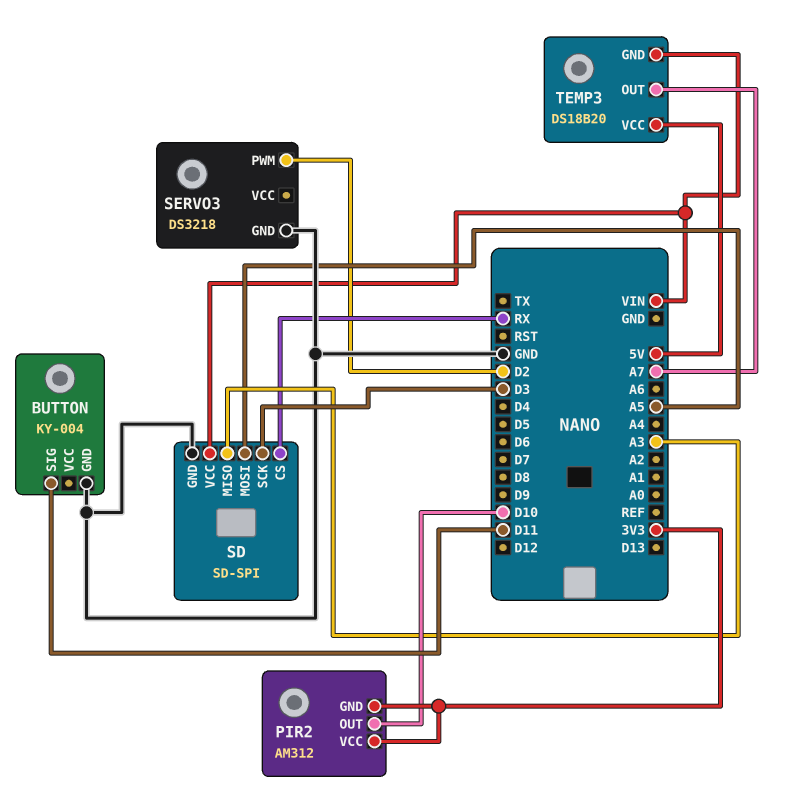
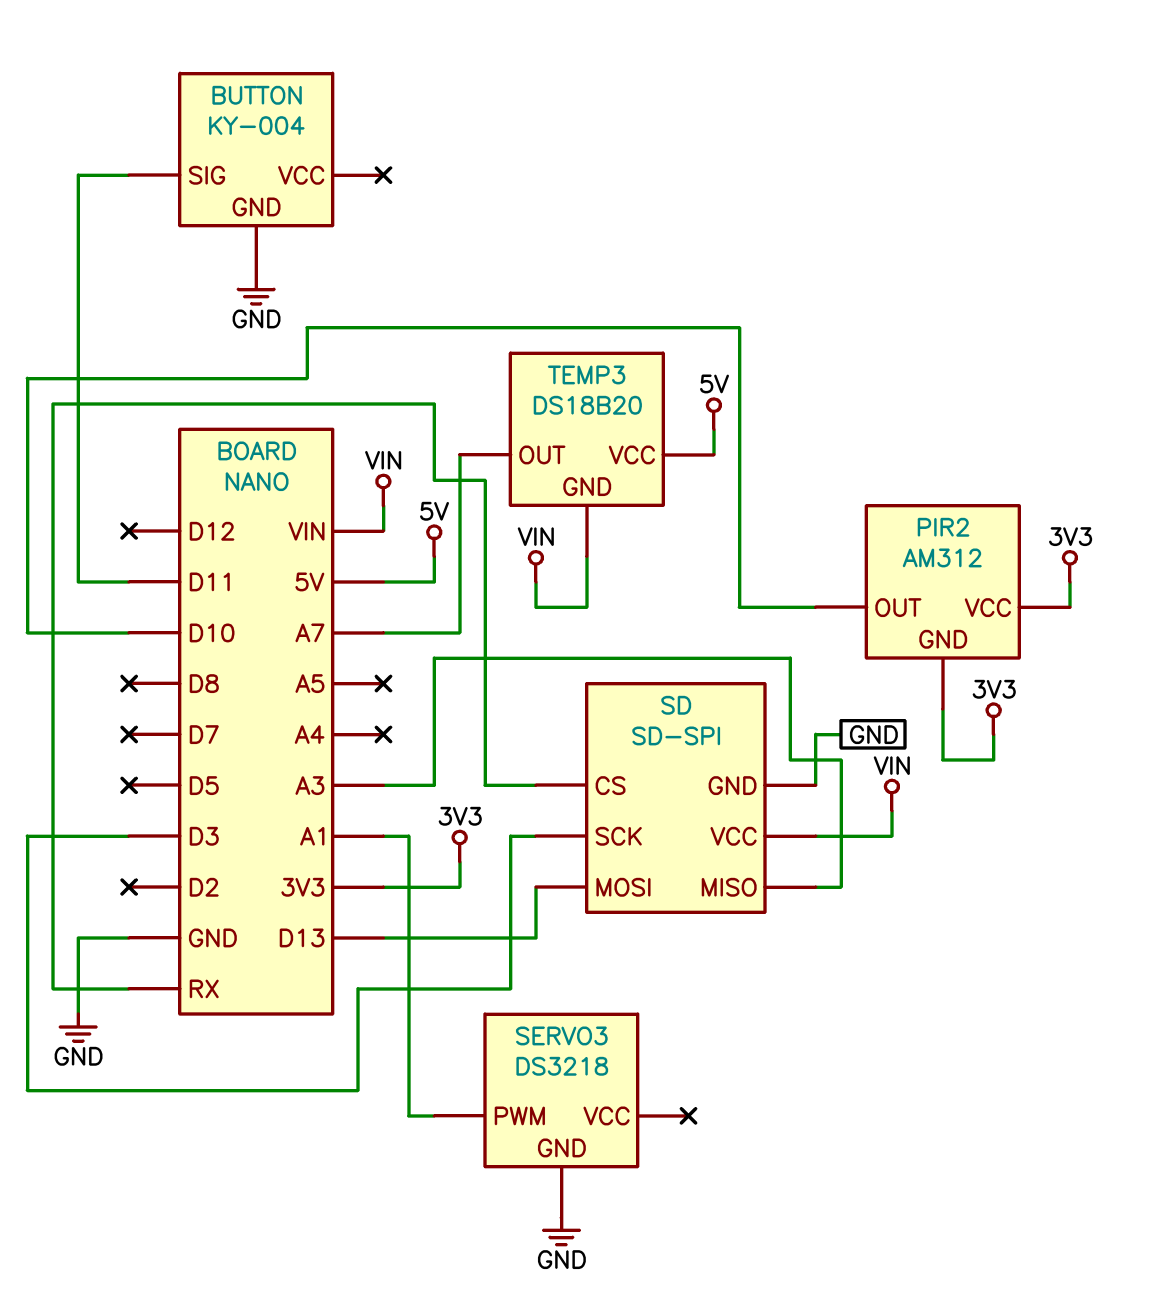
SD pin MOSI: A5 -> D13
SERVO3 pin PWM: D2 -> A1

